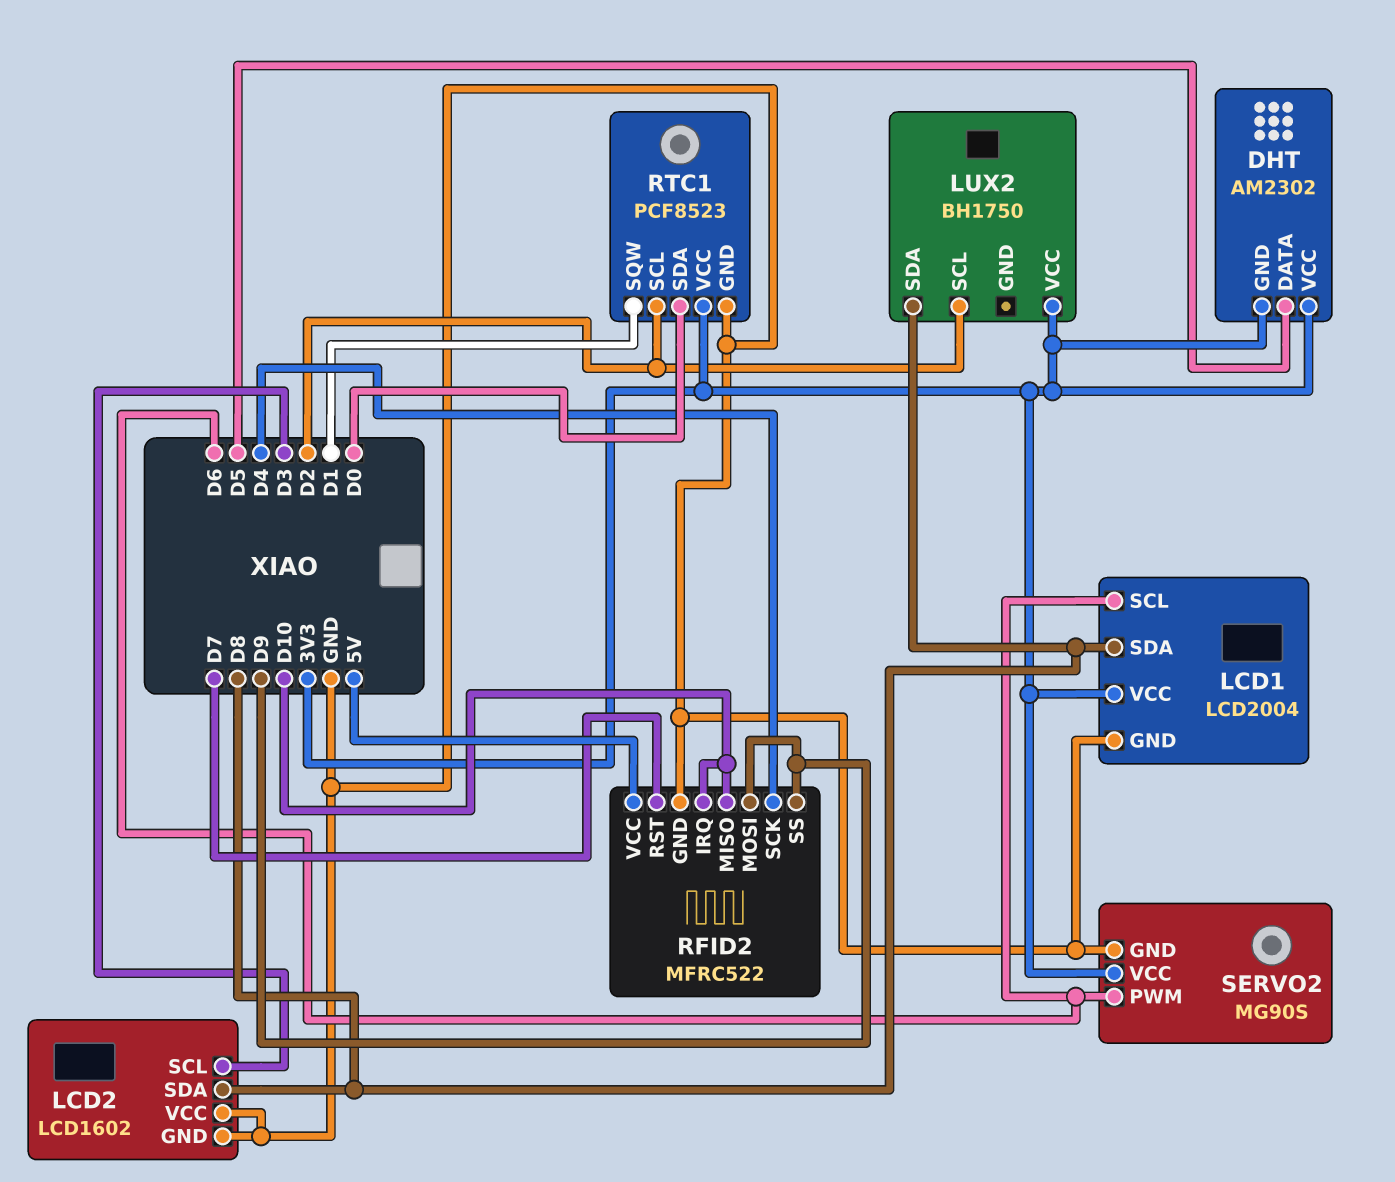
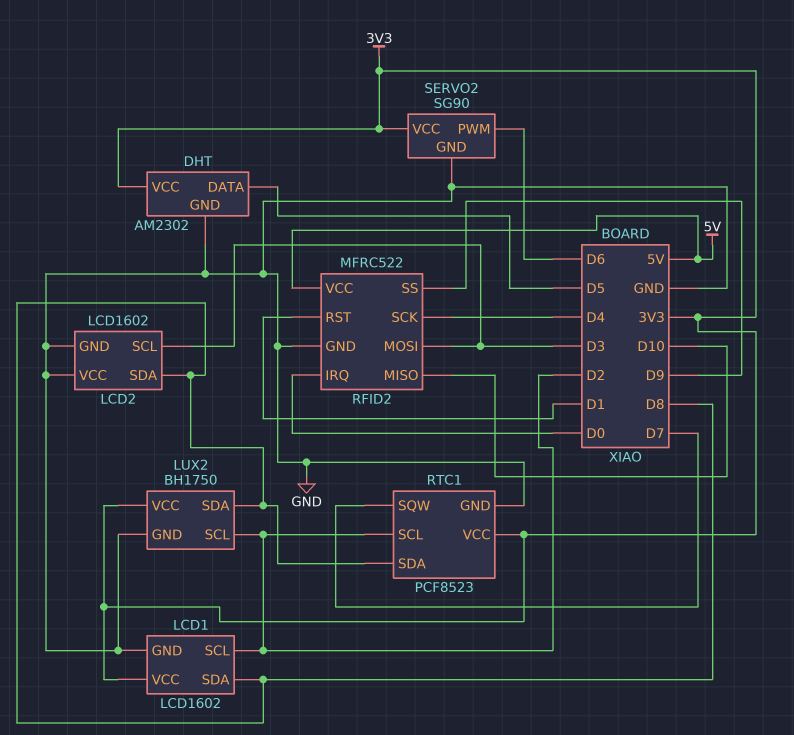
DHT pin GND: 3V3 -> GND
LCD1: LCD2004 -> LCD1602
LCD1 pin SCL: D6 -> D2
LUX2 pin GND: none -> GND
RFID2 pin IRQ: D10 -> D0
RFID2 pin MOSI: D9 -> D3
RFID2 pin RST: D7 -> D1
RTC1 pin SDA: D0 -> D8
RTC1 pin SQW: D1 -> D7
SERVO2: MG90S -> SG90

